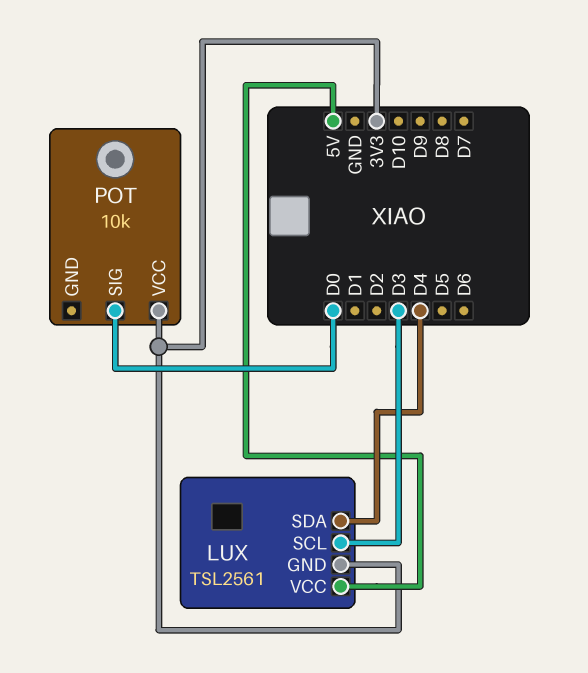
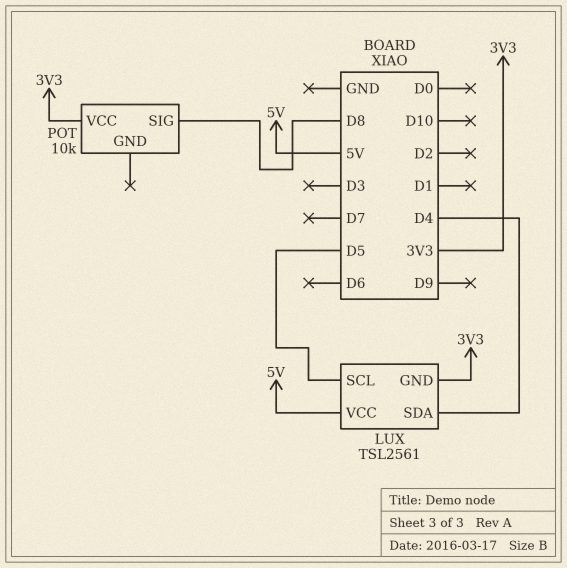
LUX pin SCL: D3 -> D5
POT pin SIG: D0 -> D8

